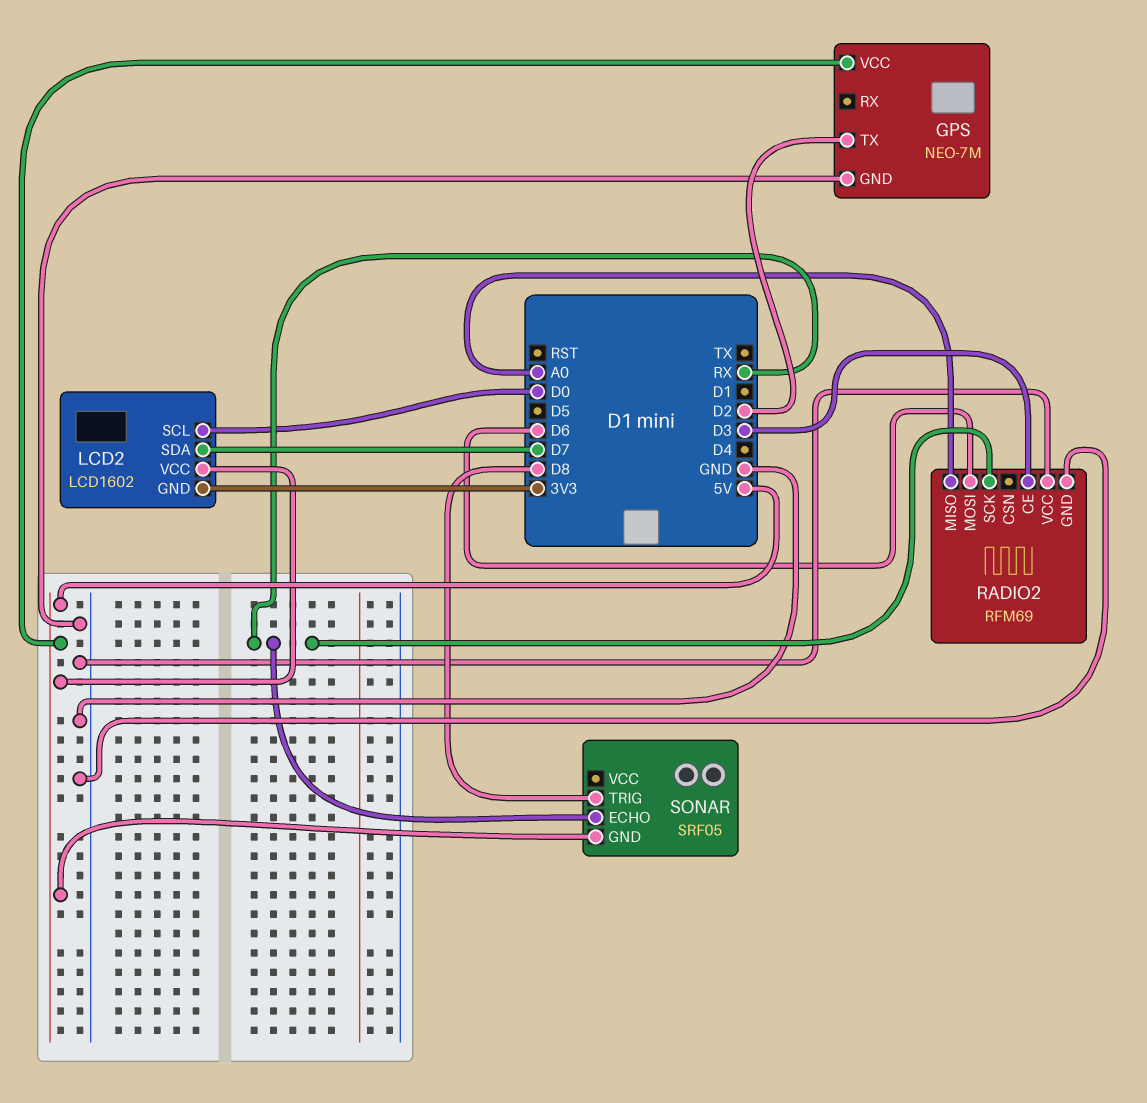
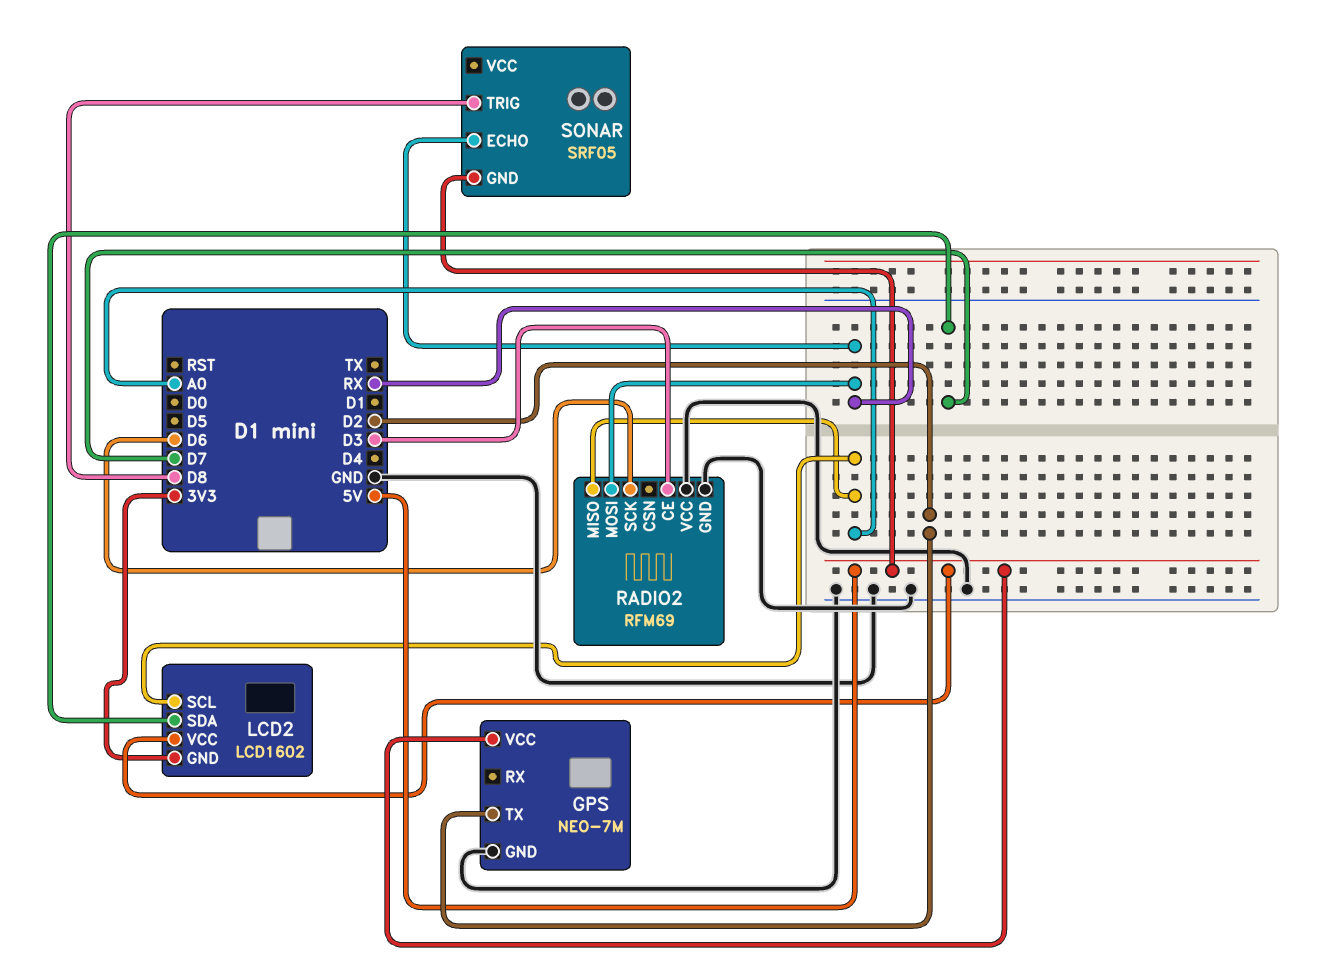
LCD2 pin SCL: D0 -> A0
RADIO2 pin MOSI: D6 -> RX
RADIO2 pin SCK: RX -> D6

